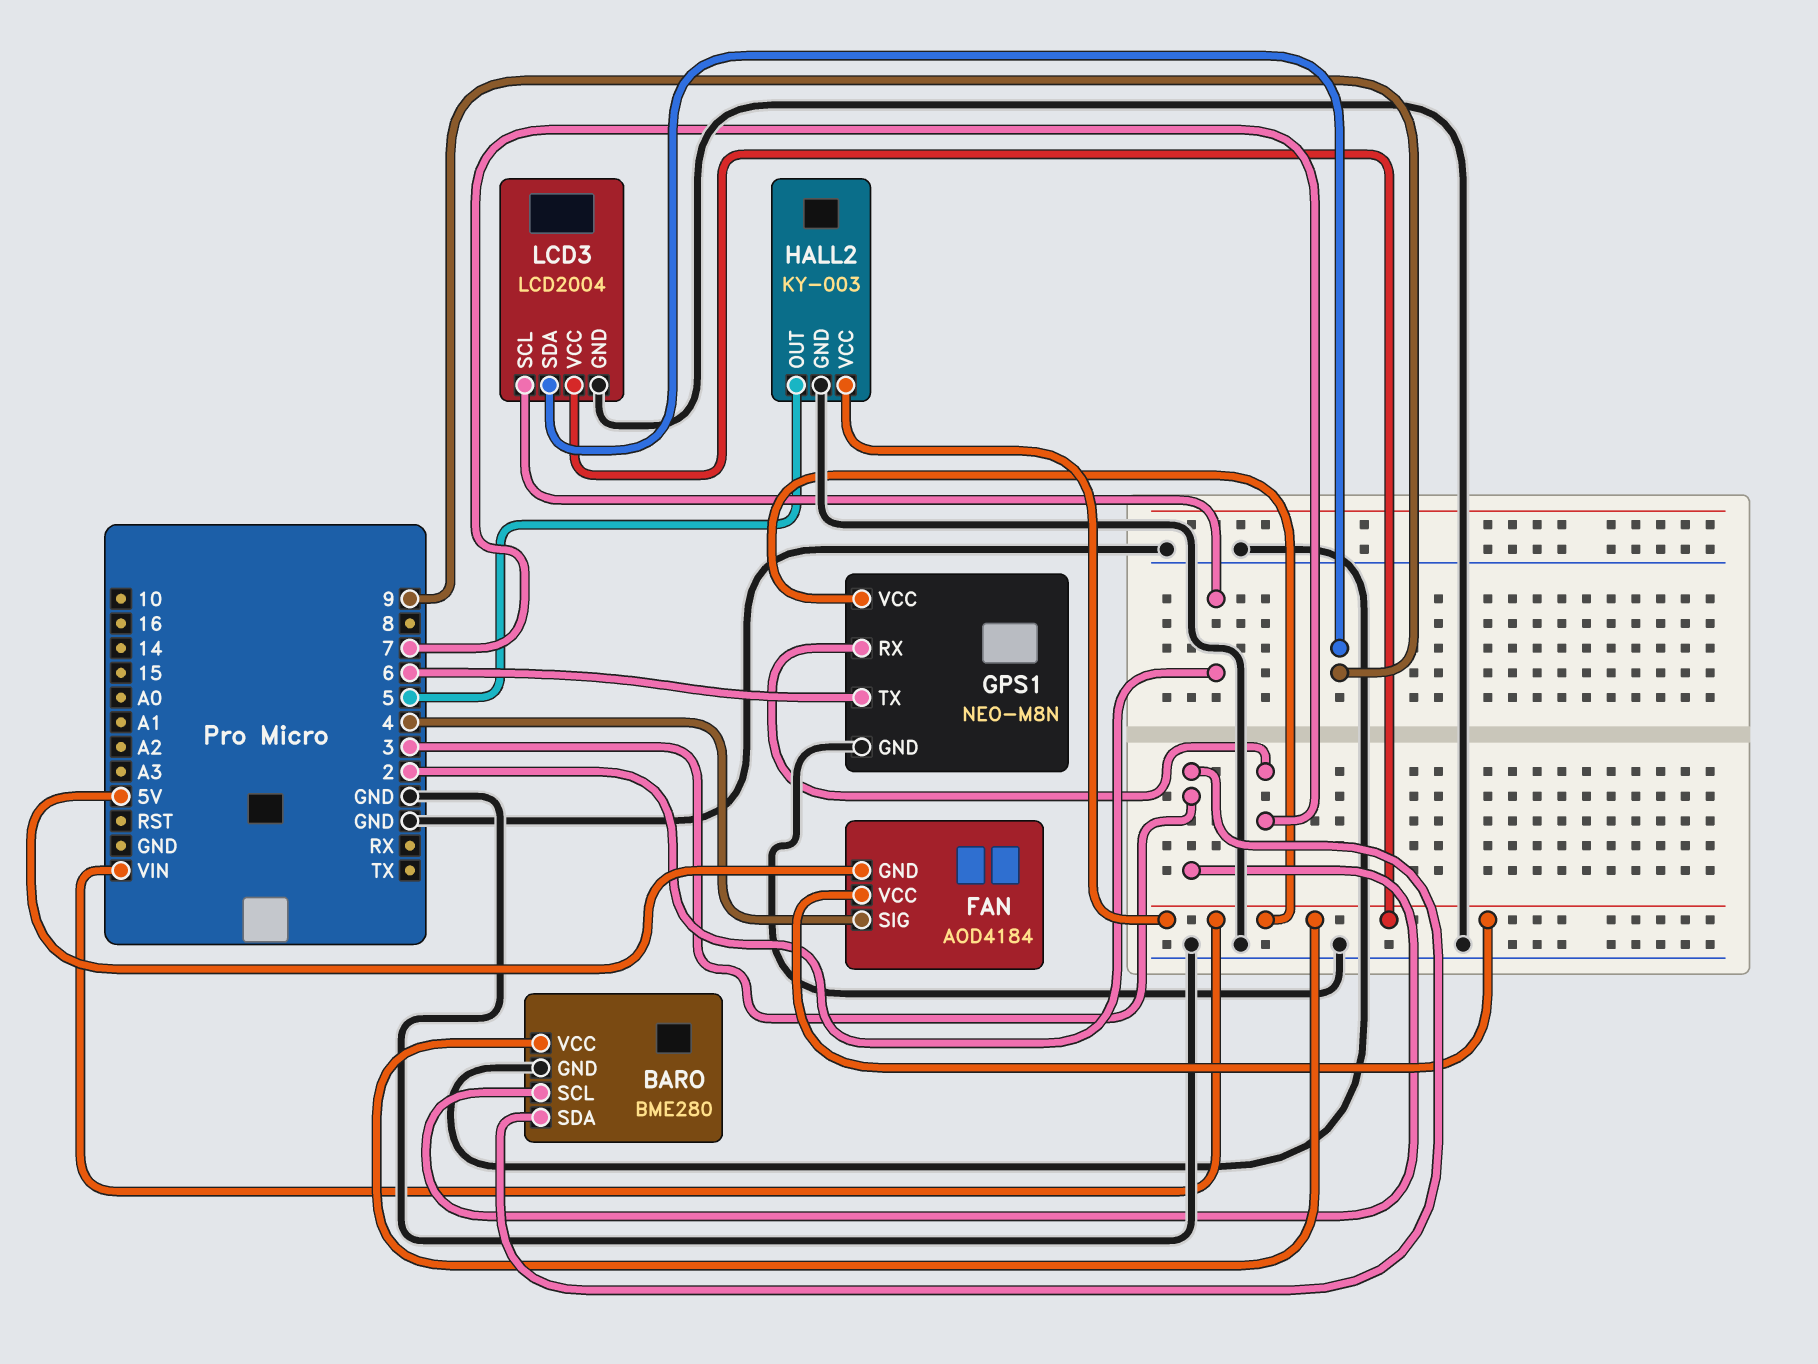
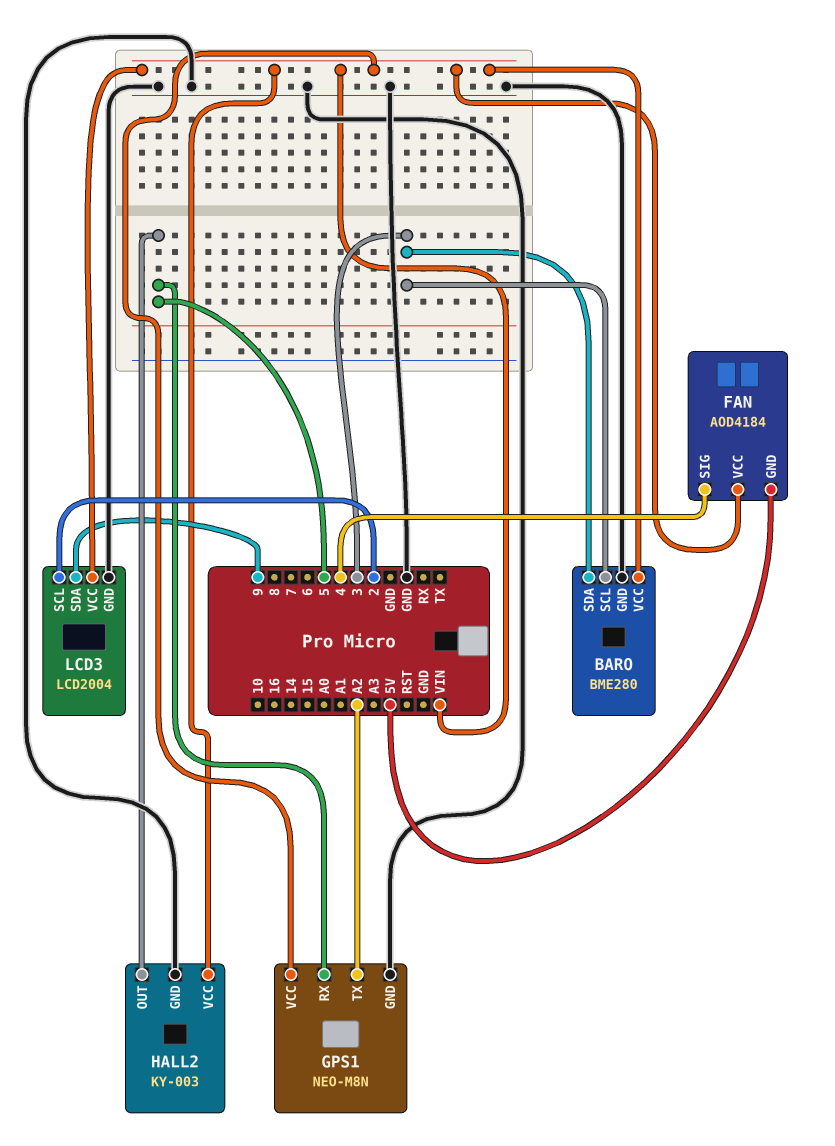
GPS1 pin RX: 7 -> 5
GPS1 pin TX: 6 -> A2

